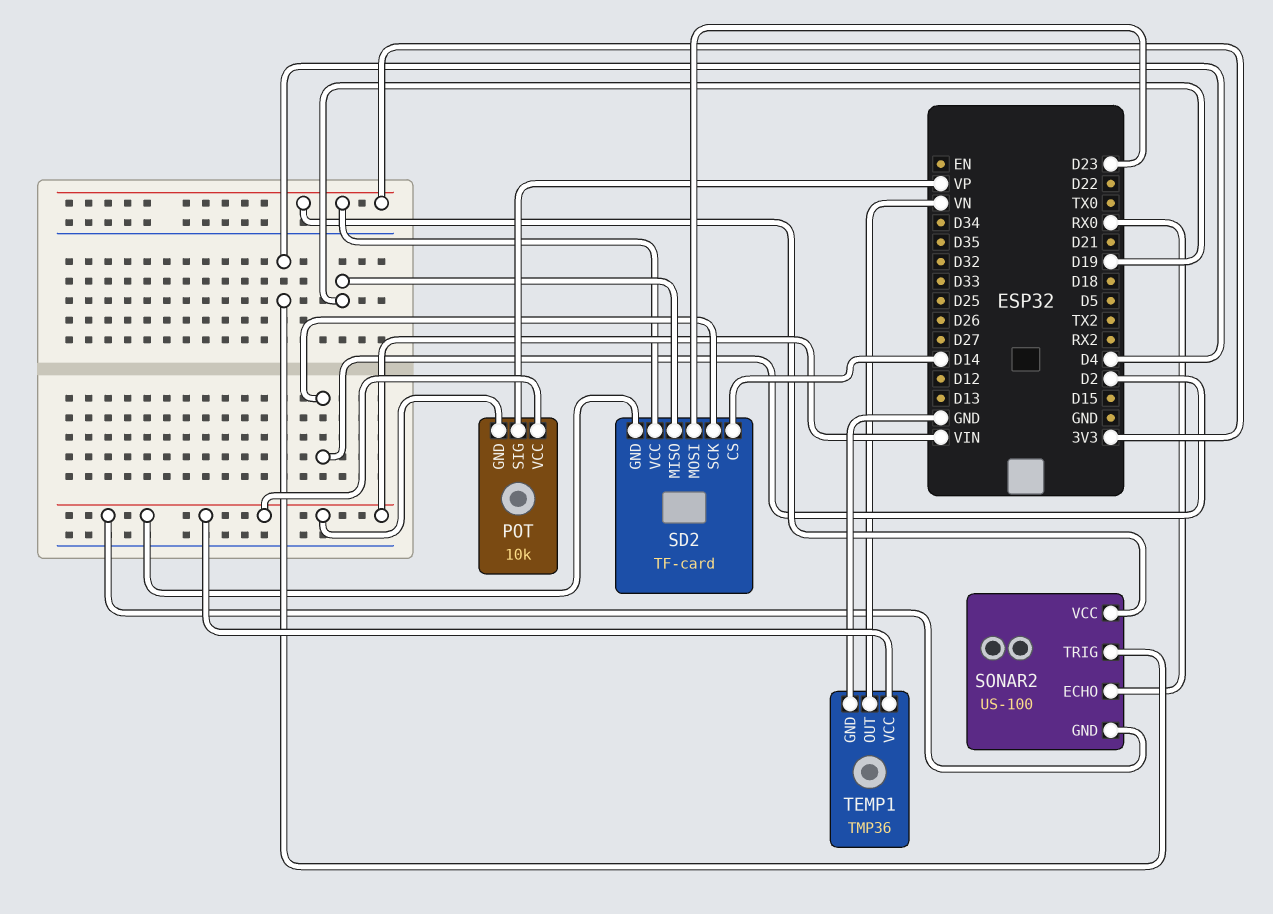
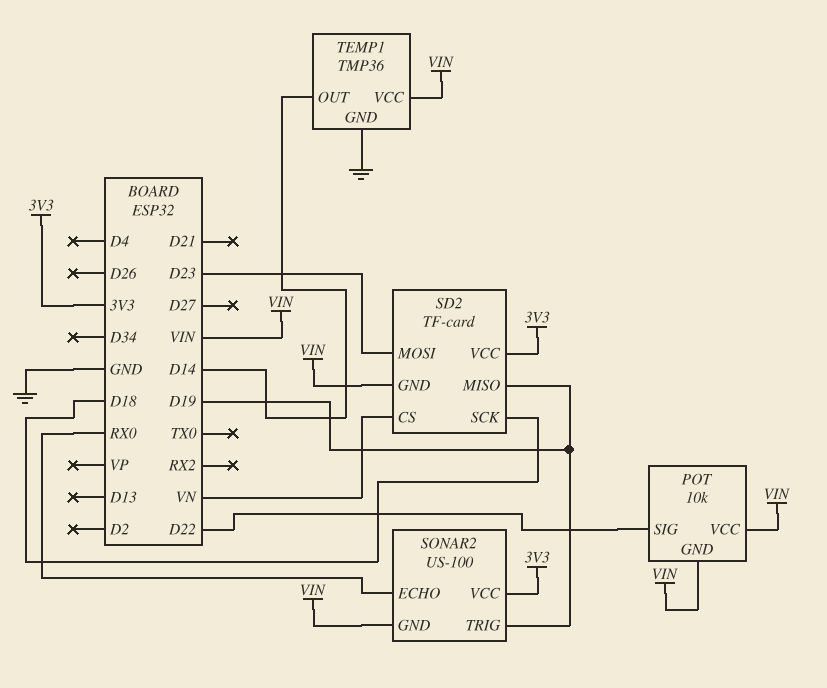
POT pin SIG: VP -> D22
SD2 pin CS: D14 -> VN
SD2 pin SCK: D2 -> D18
SONAR2 pin TRIG: D4 -> D19
TEMP1 pin OUT: VN -> D14

